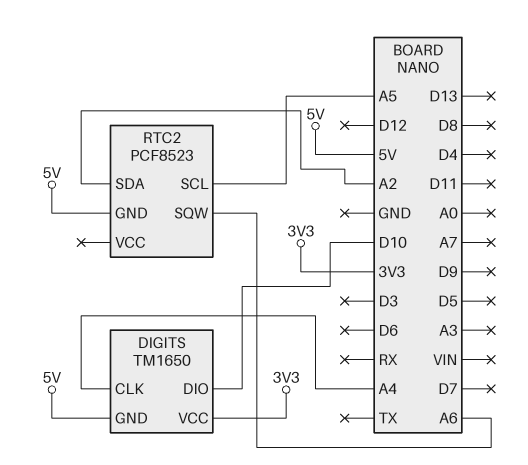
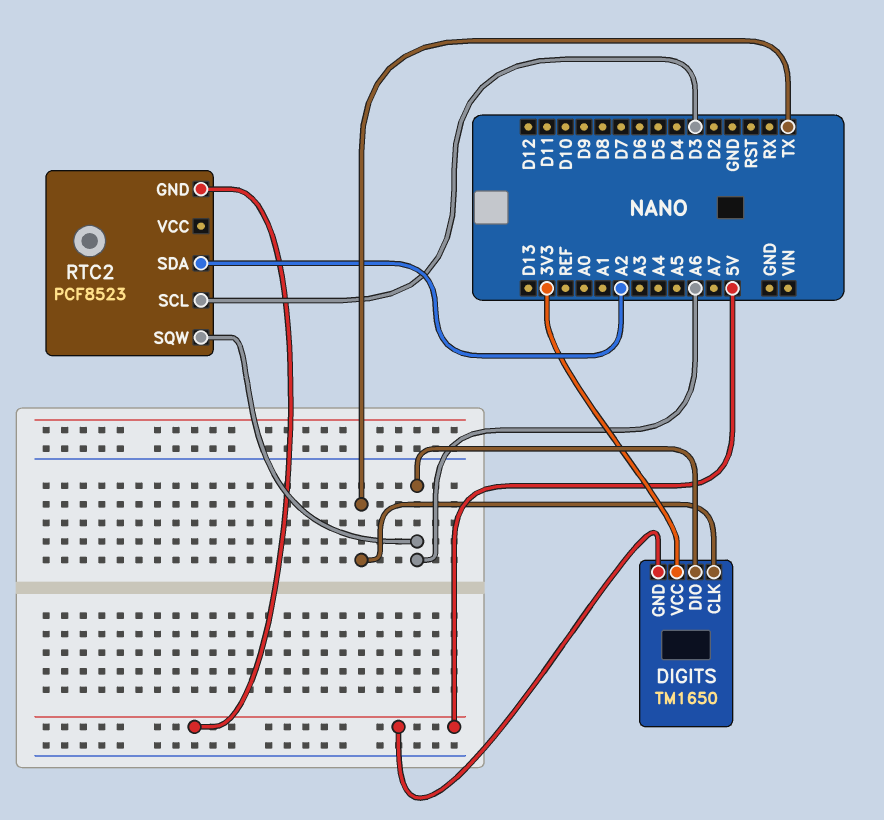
DIGITS pin CLK: A4 -> TX
DIGITS pin DIO: D10 -> A6
RTC2 pin SCL: A5 -> D3

